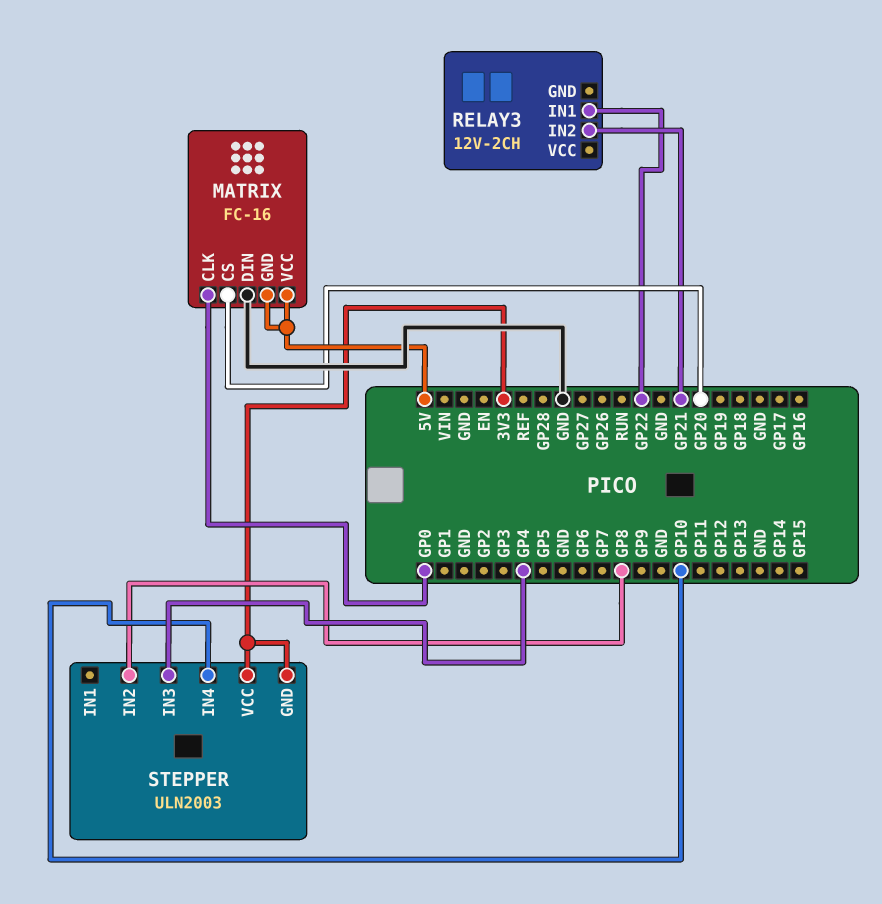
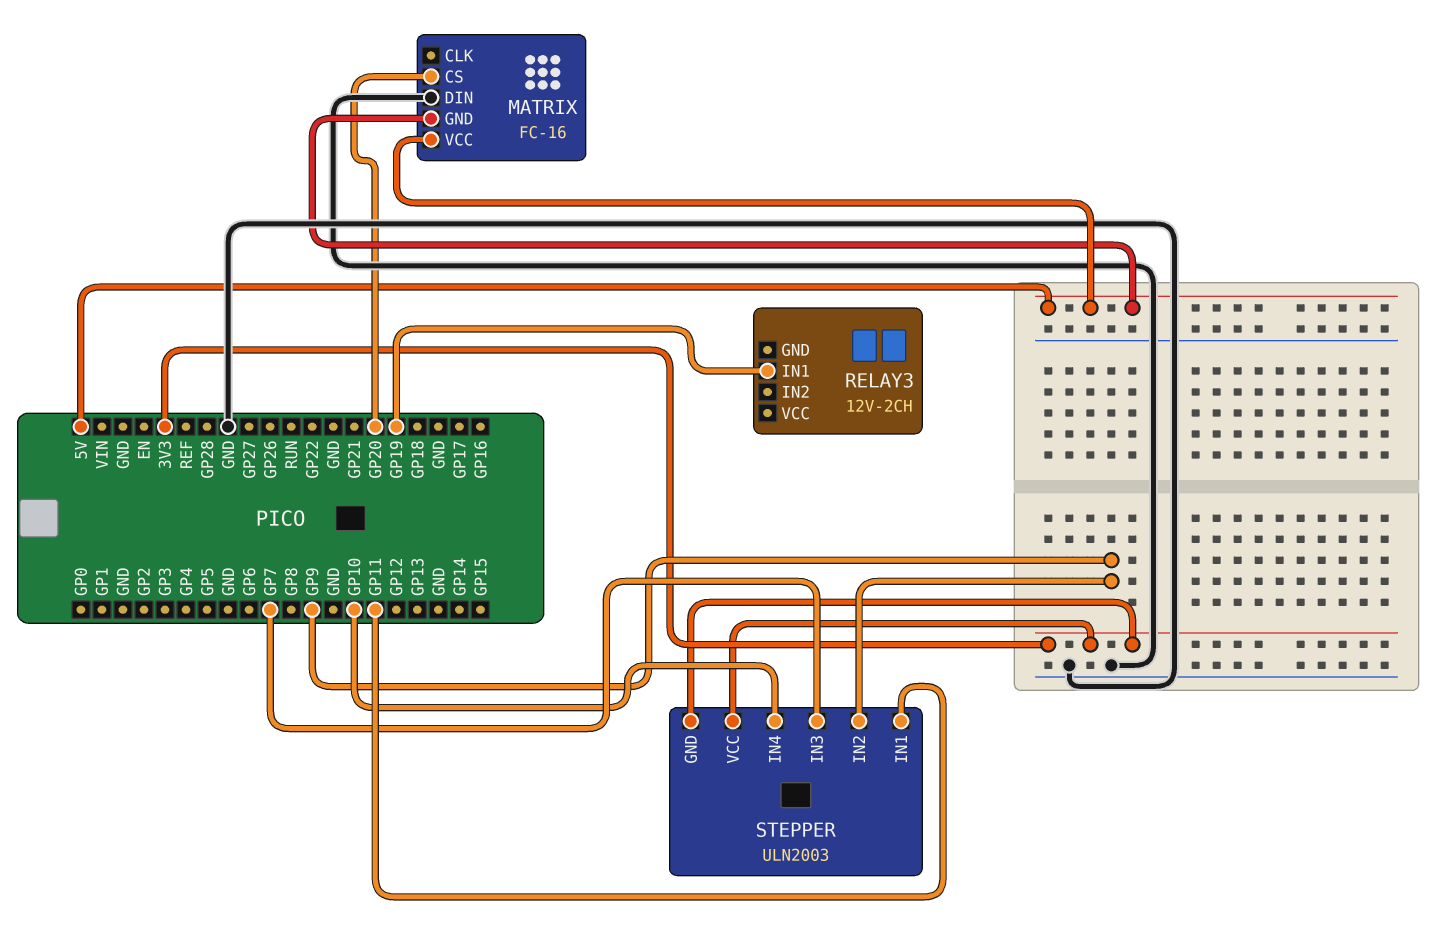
MATRIX pin CLK: GP0 -> none
RELAY3 pin IN1: GP22 -> GP19
RELAY3 pin IN2: GP21 -> none
STEPPER pin IN1: none -> GP11
STEPPER pin IN2: GP8 -> GP9
STEPPER pin IN3: GP4 -> GP7

